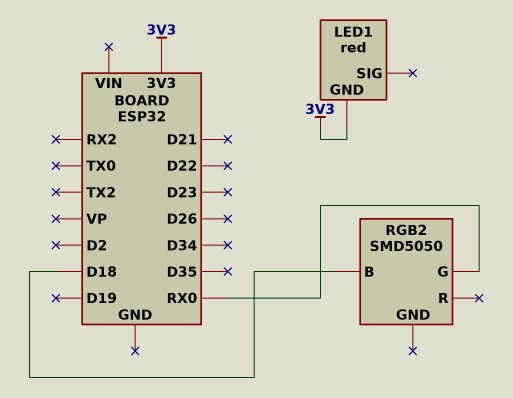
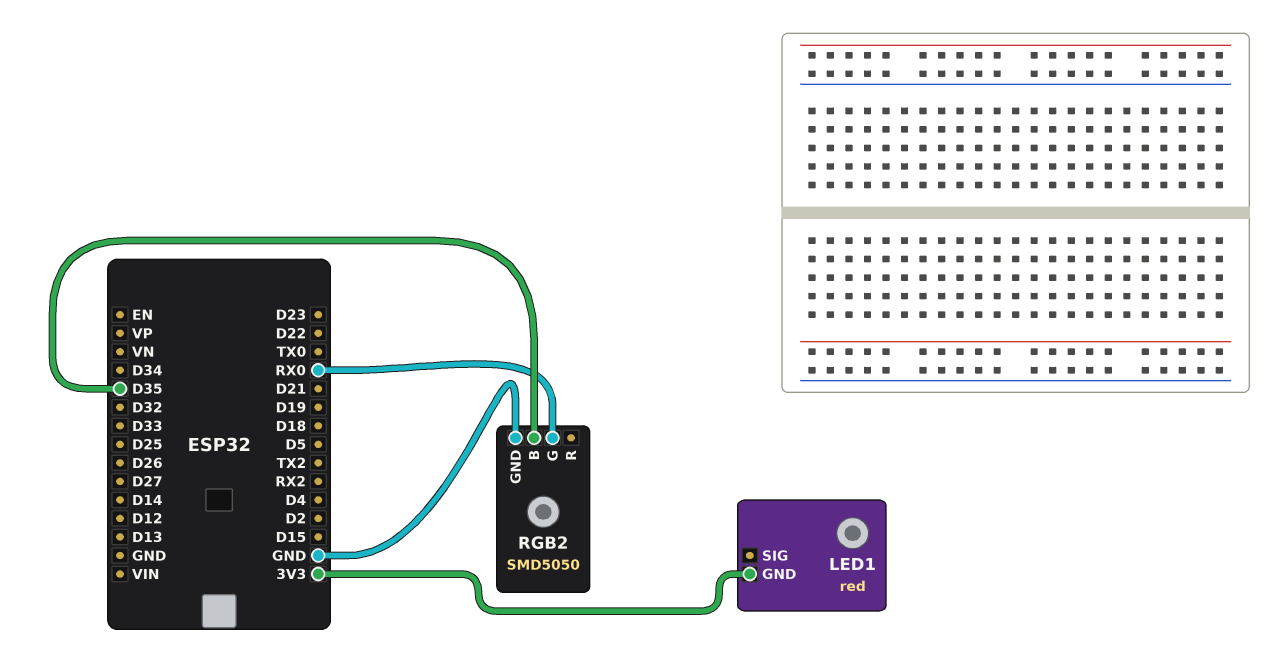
RGB2 pin B: D18 -> D35
RGB2 pin GND: none -> GND

